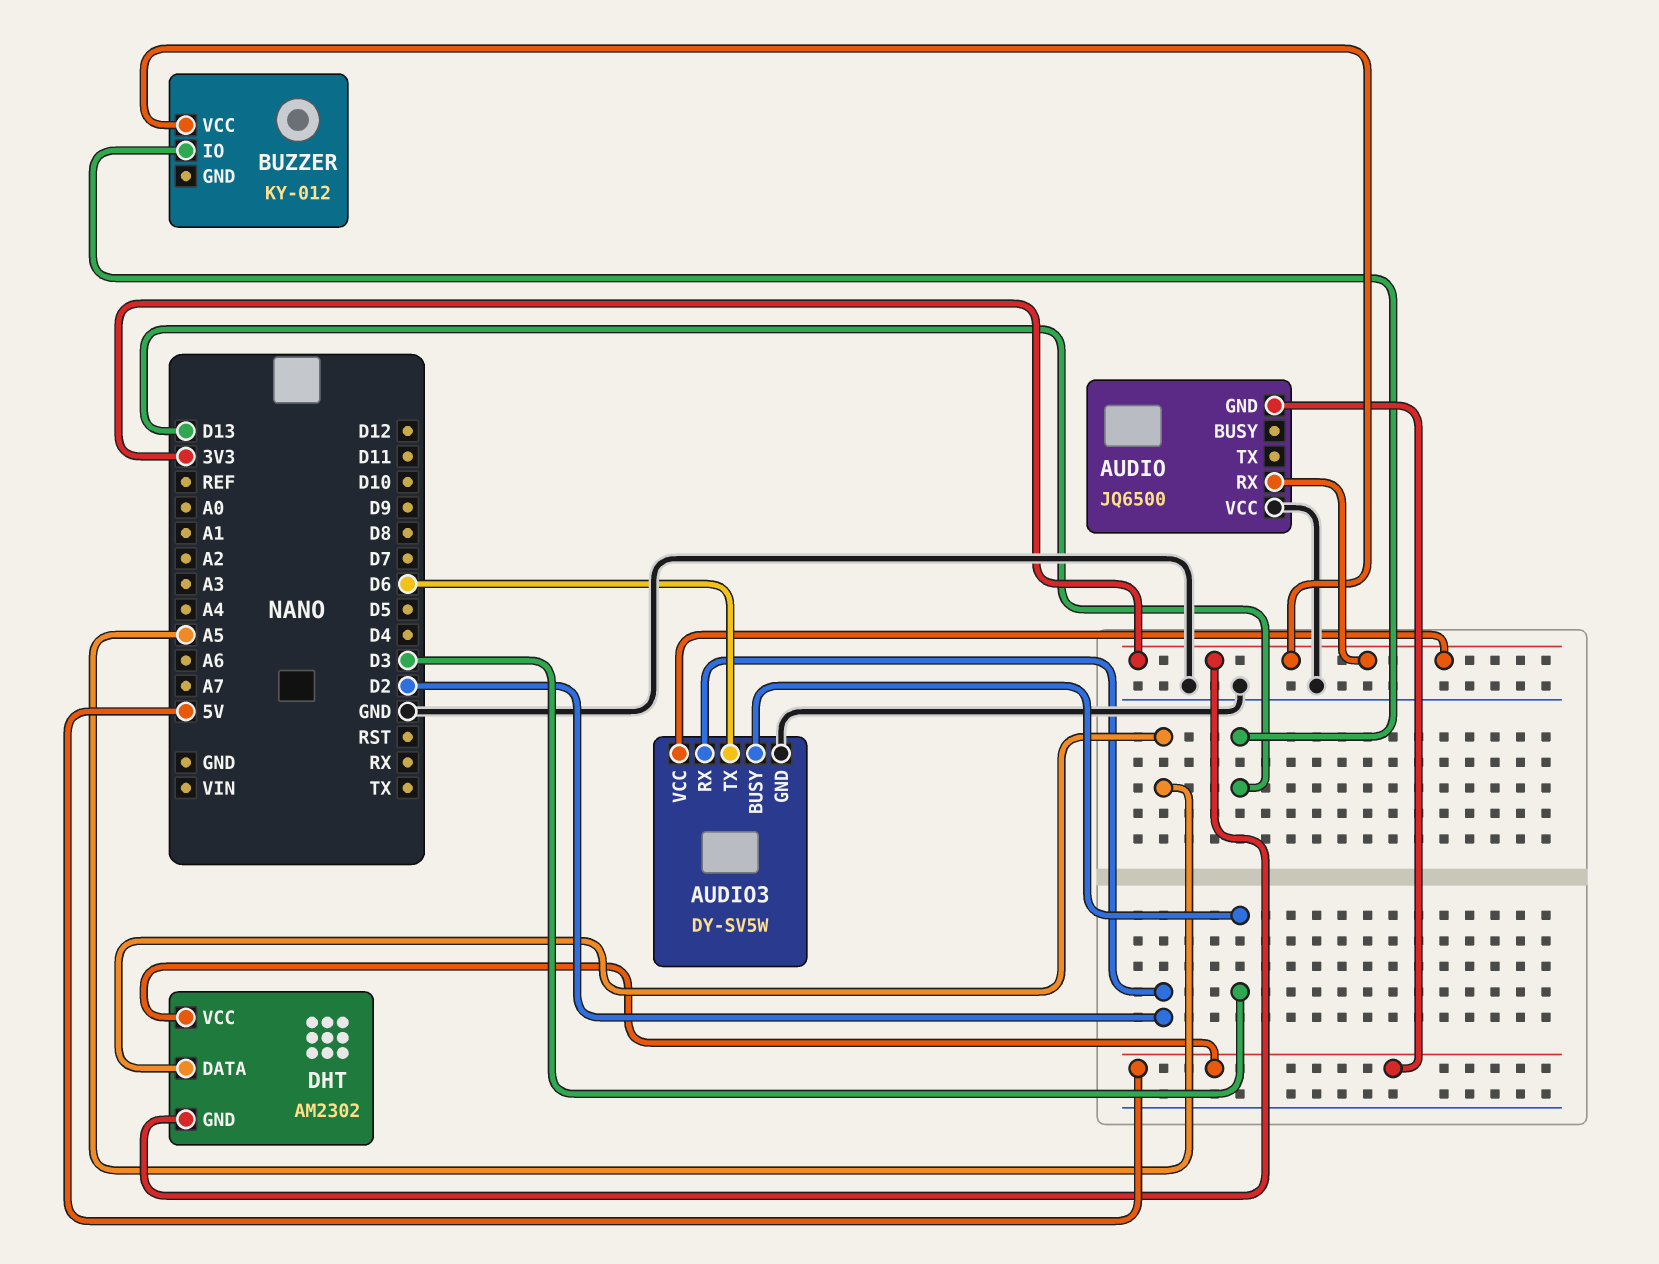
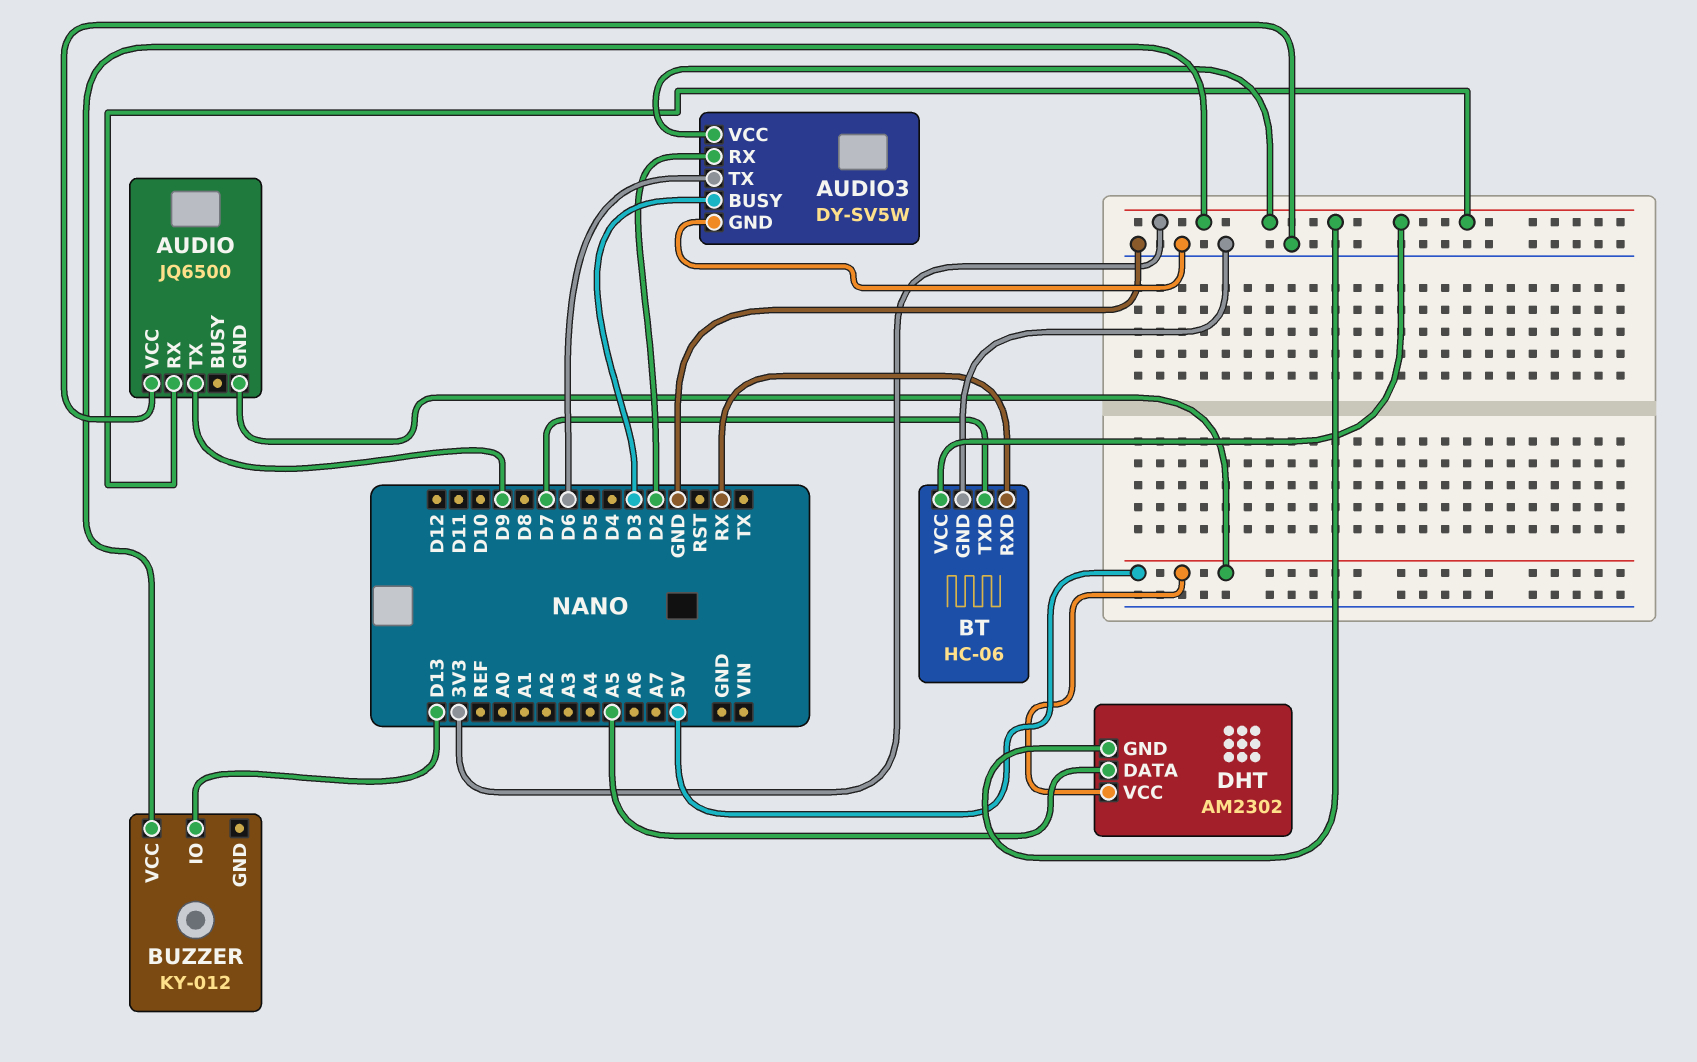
AUDIO pin TX: none -> D9
BT: none -> HC-06
BT pin GND: none -> GND
BT pin RXD: none -> RX
BT pin TXD: none -> D7
BT pin VCC: none -> 3V3

